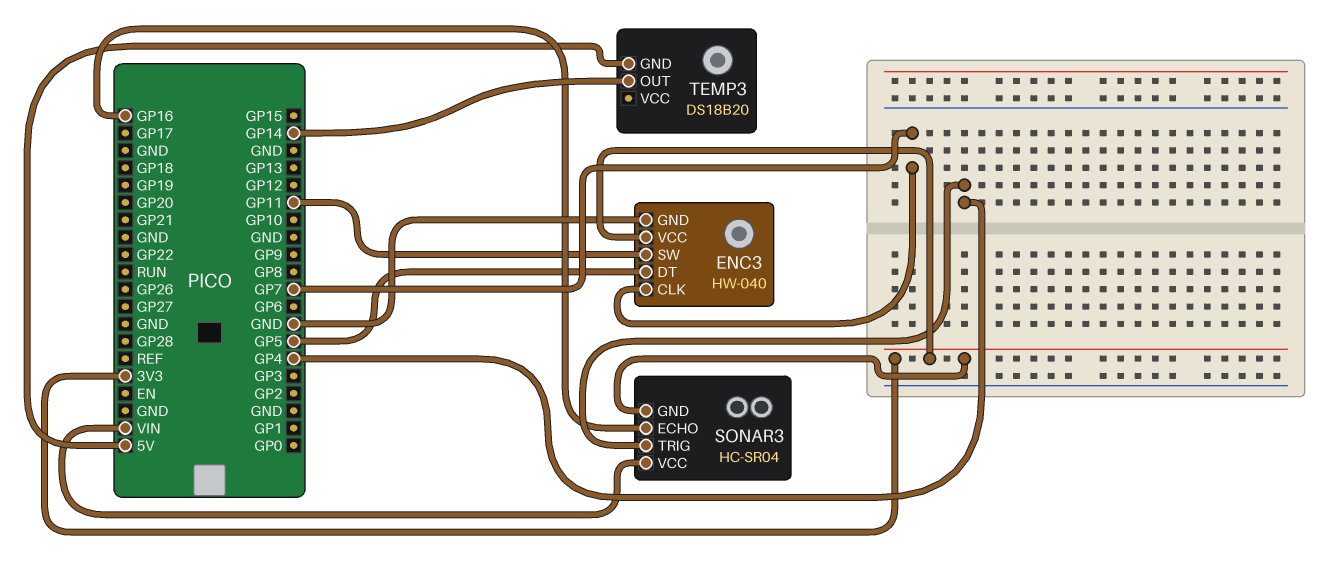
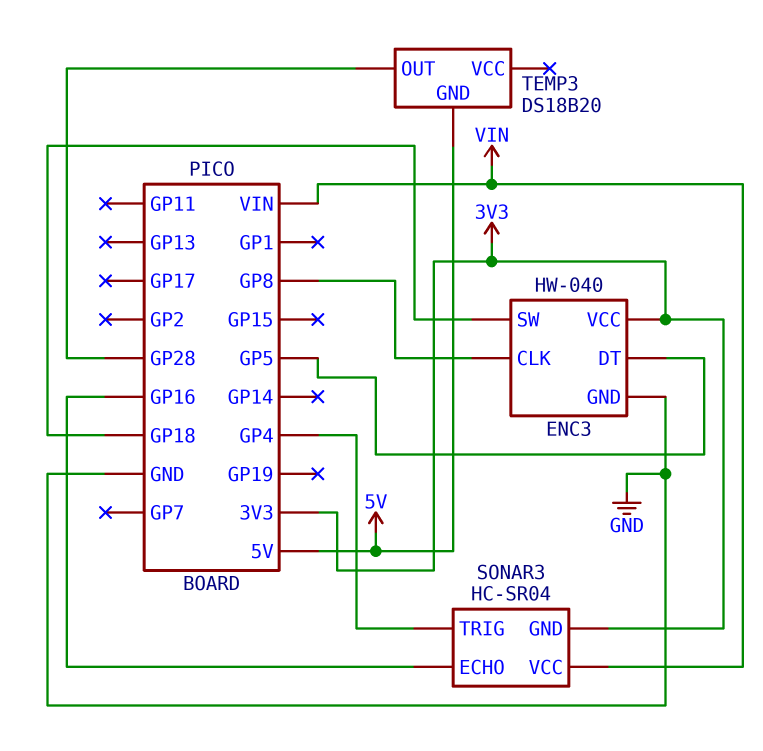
ENC3 pin CLK: GP7 -> GP8
ENC3 pin SW: GP11 -> GP18
TEMP3 pin OUT: GP14 -> GP28

